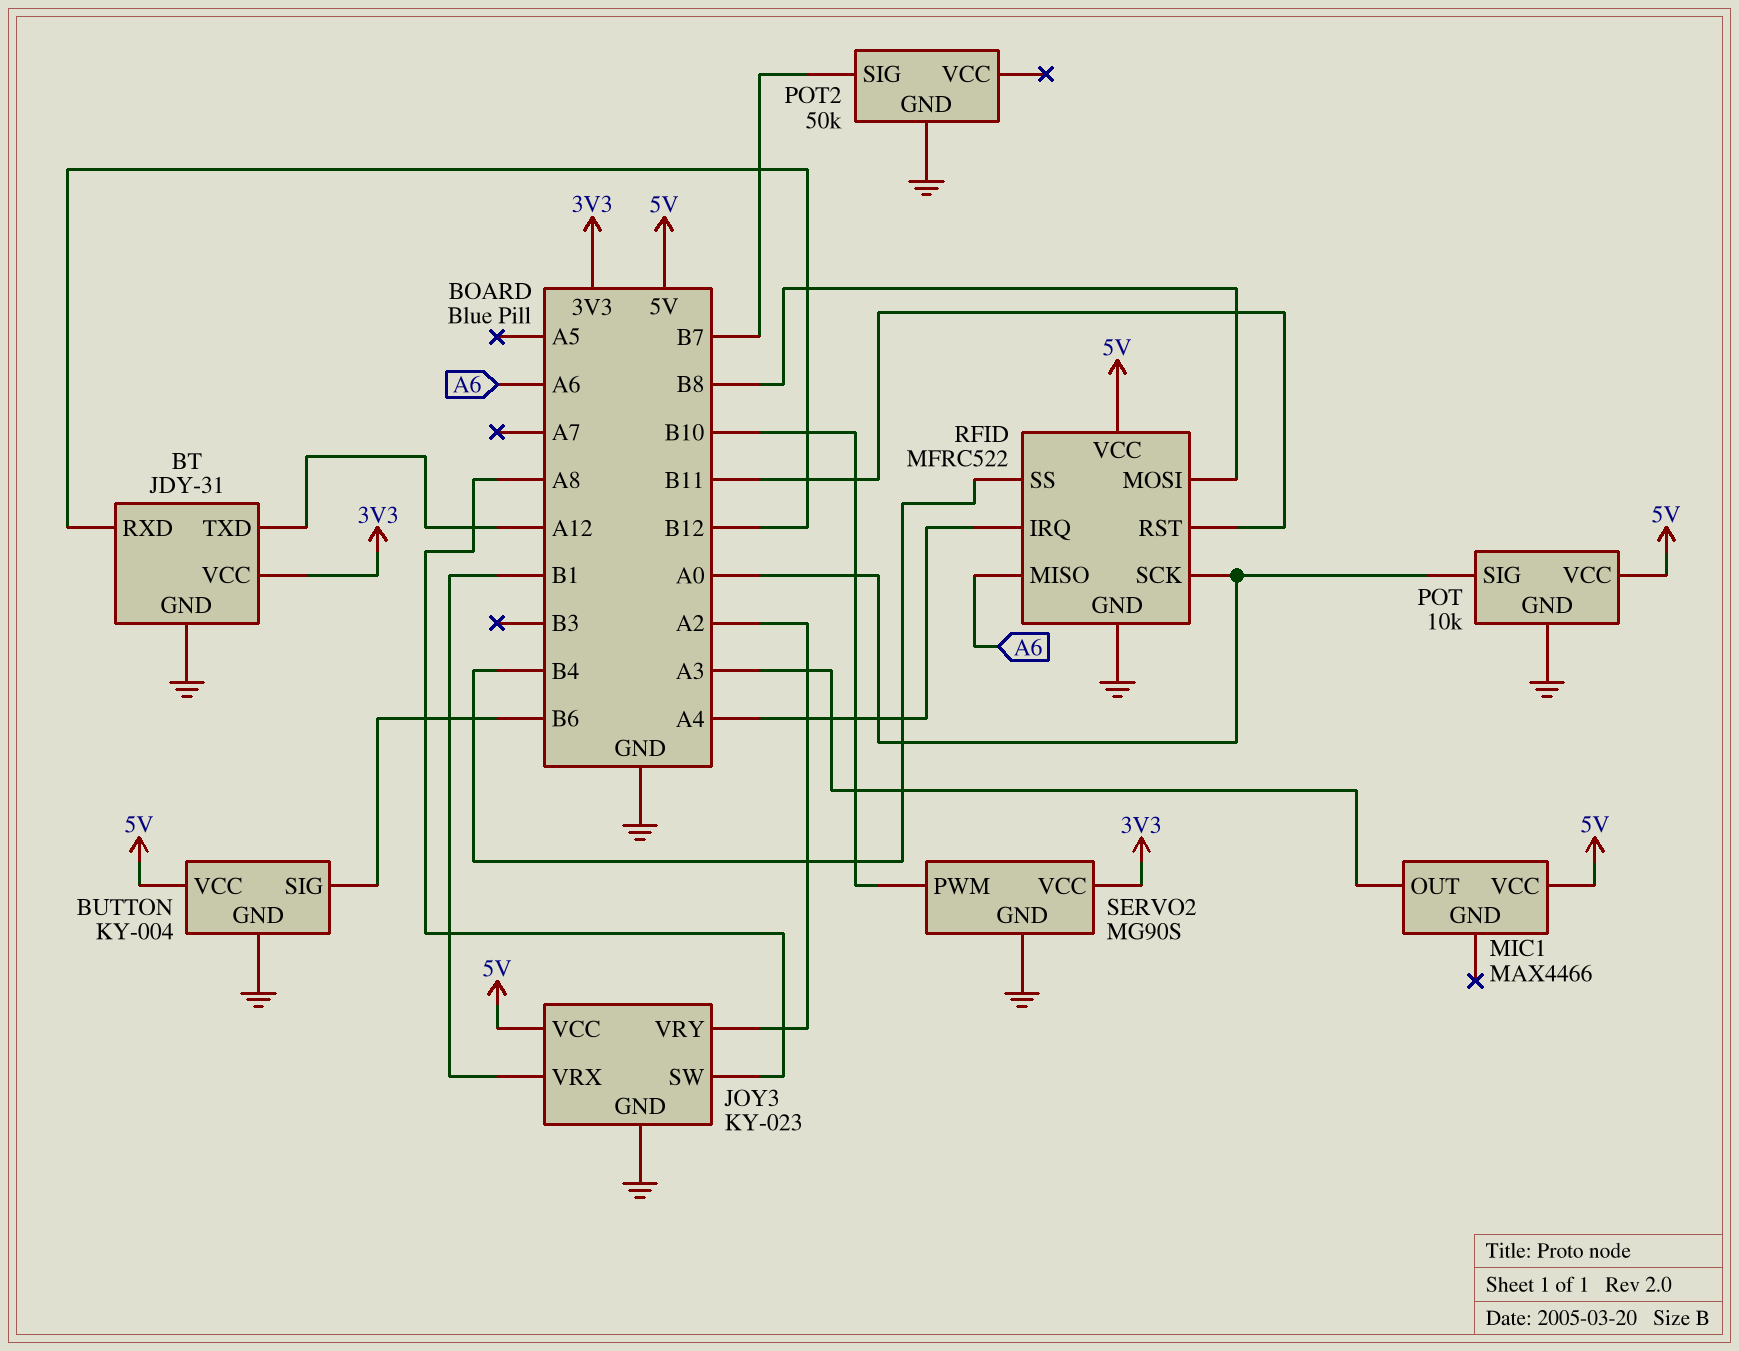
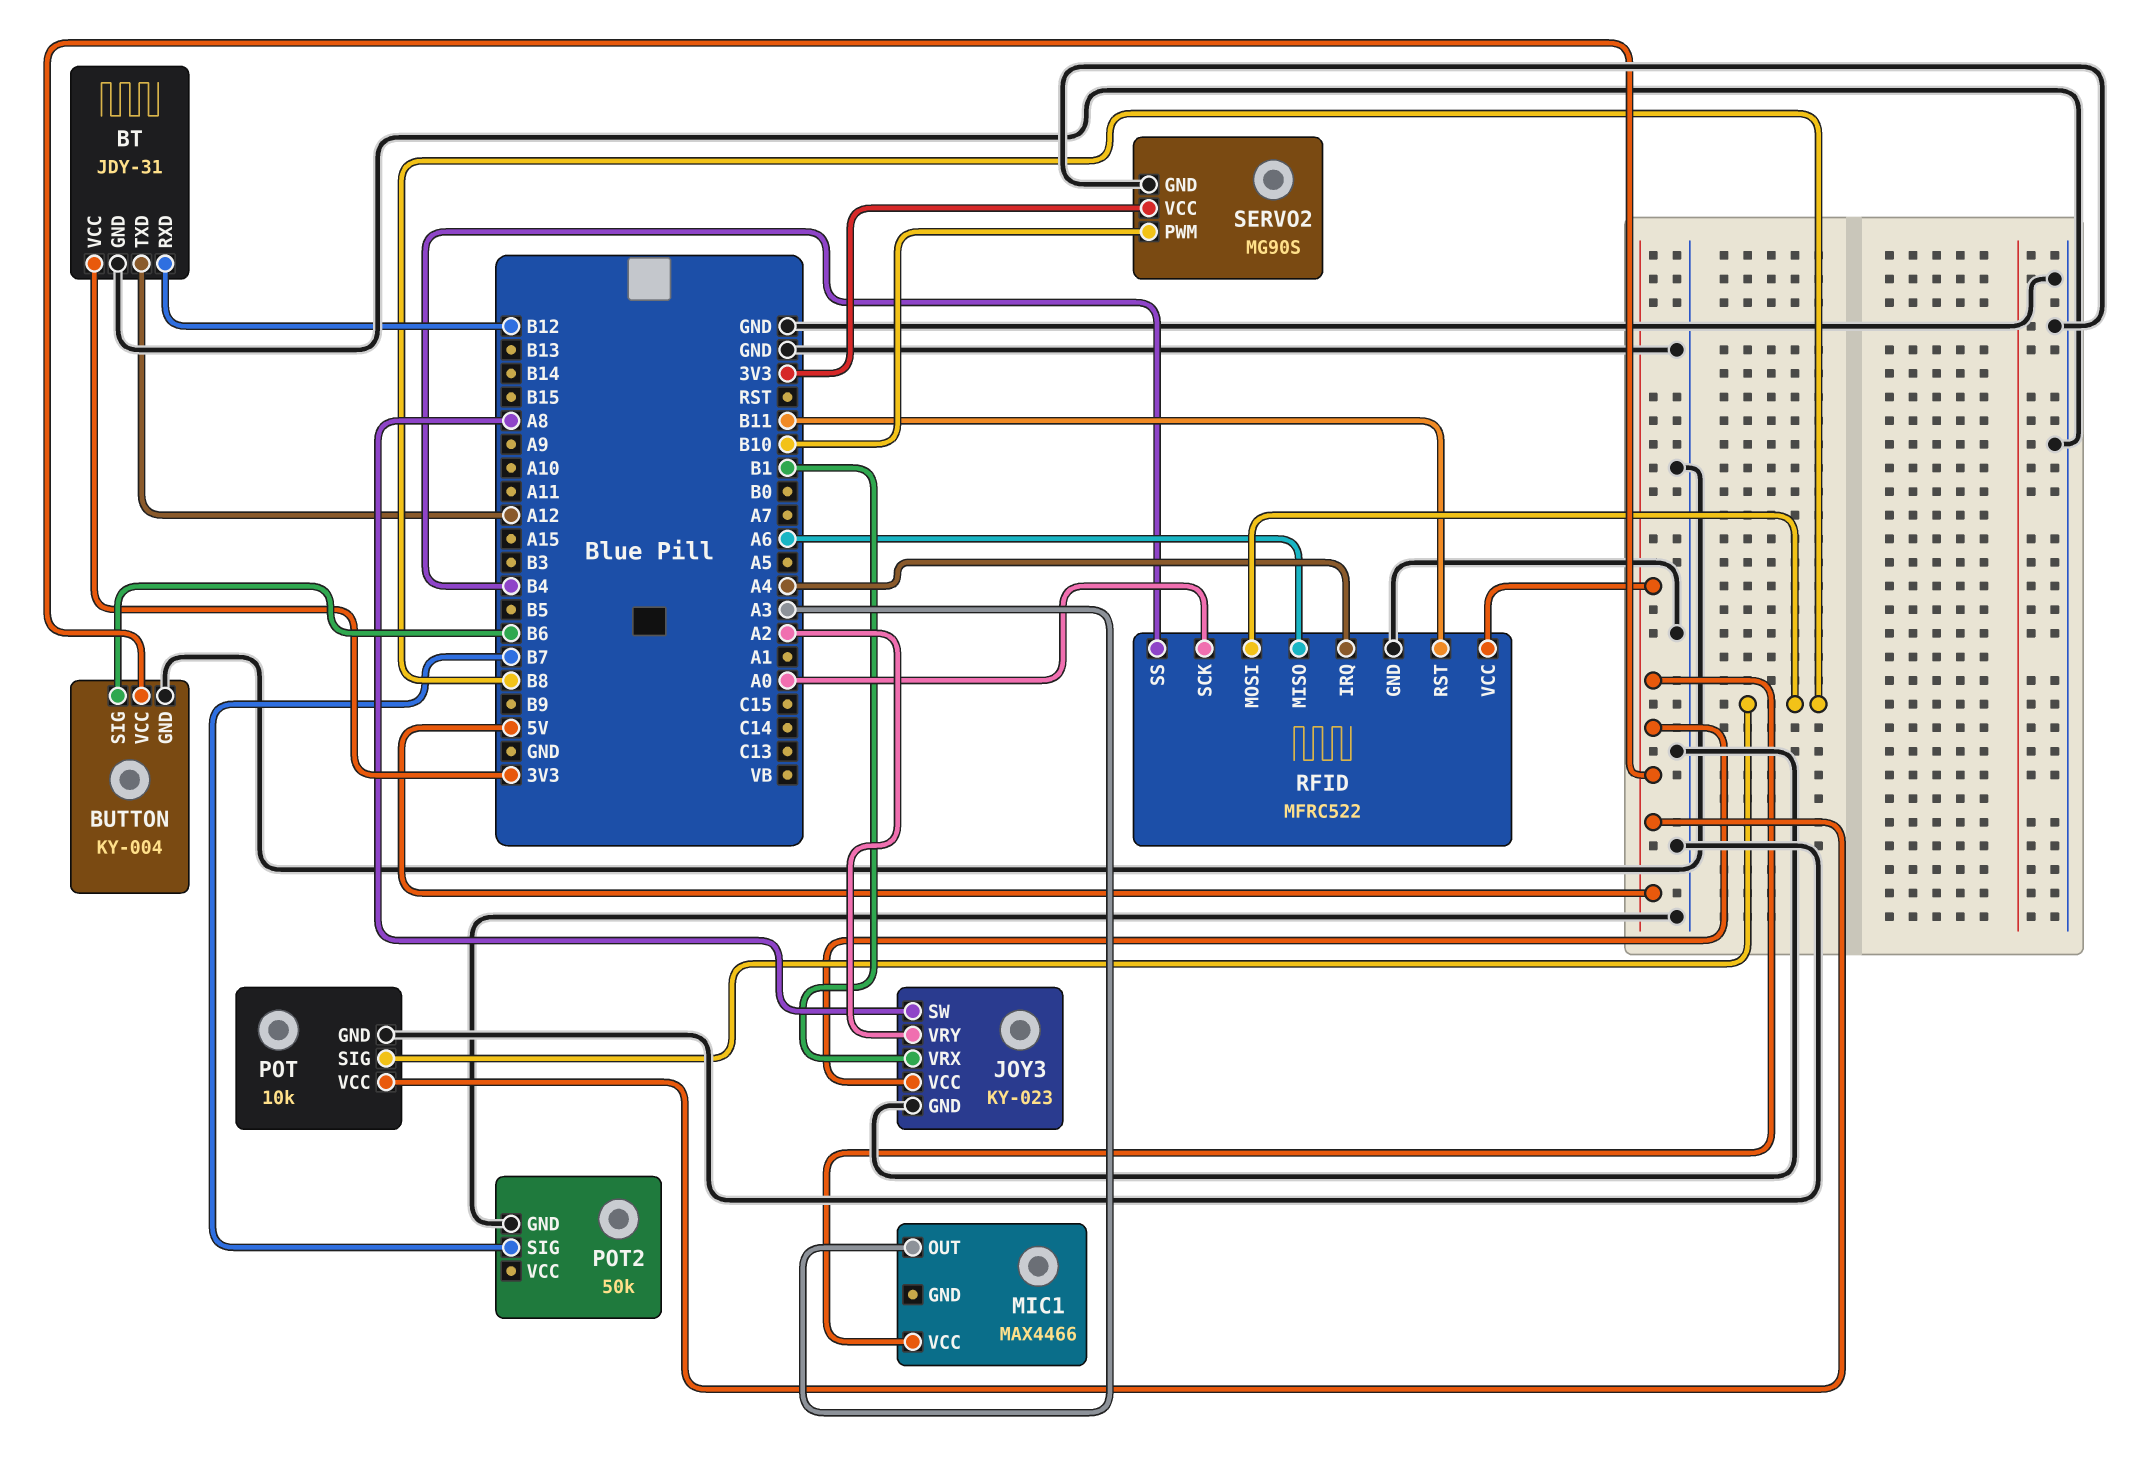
POT pin SIG: A0 -> B8

